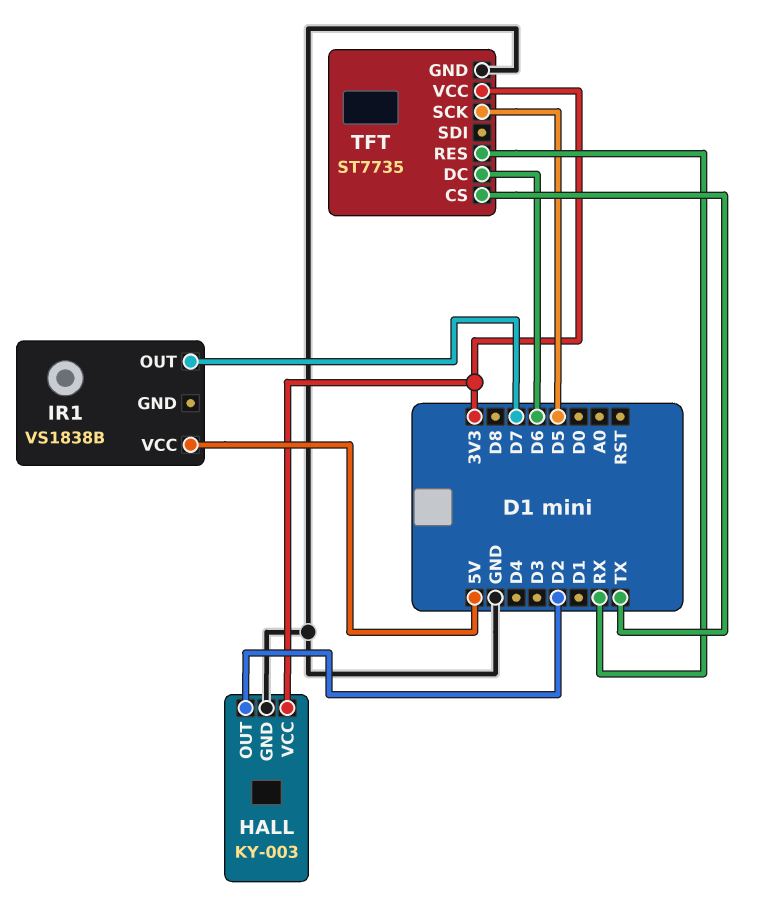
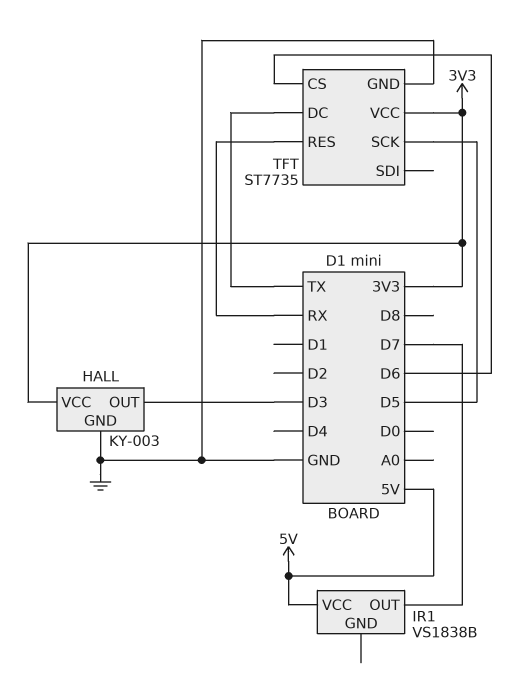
HALL pin OUT: D2 -> D3
TFT pin CS: TX -> D6
TFT pin DC: D6 -> TX

